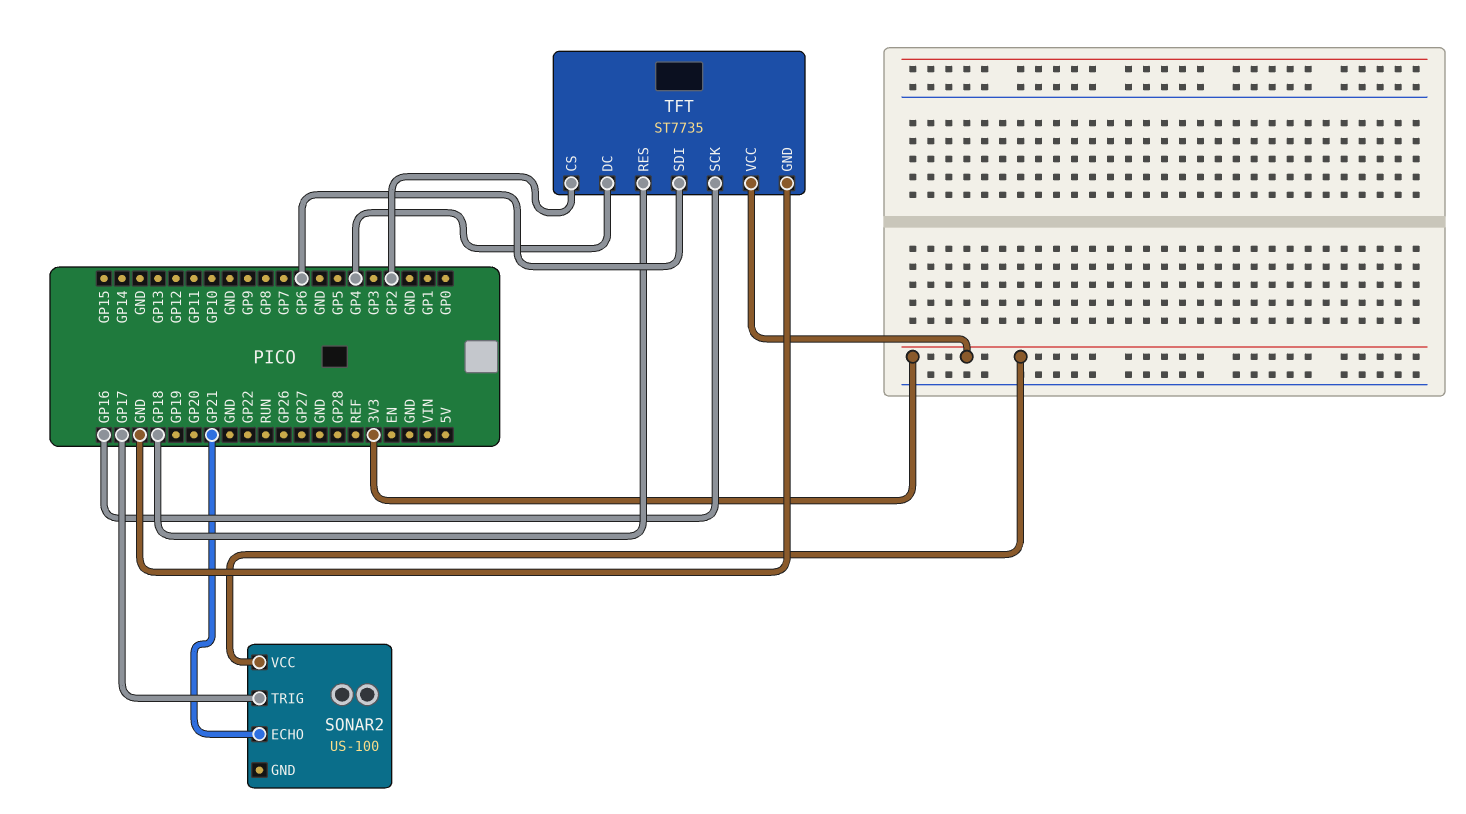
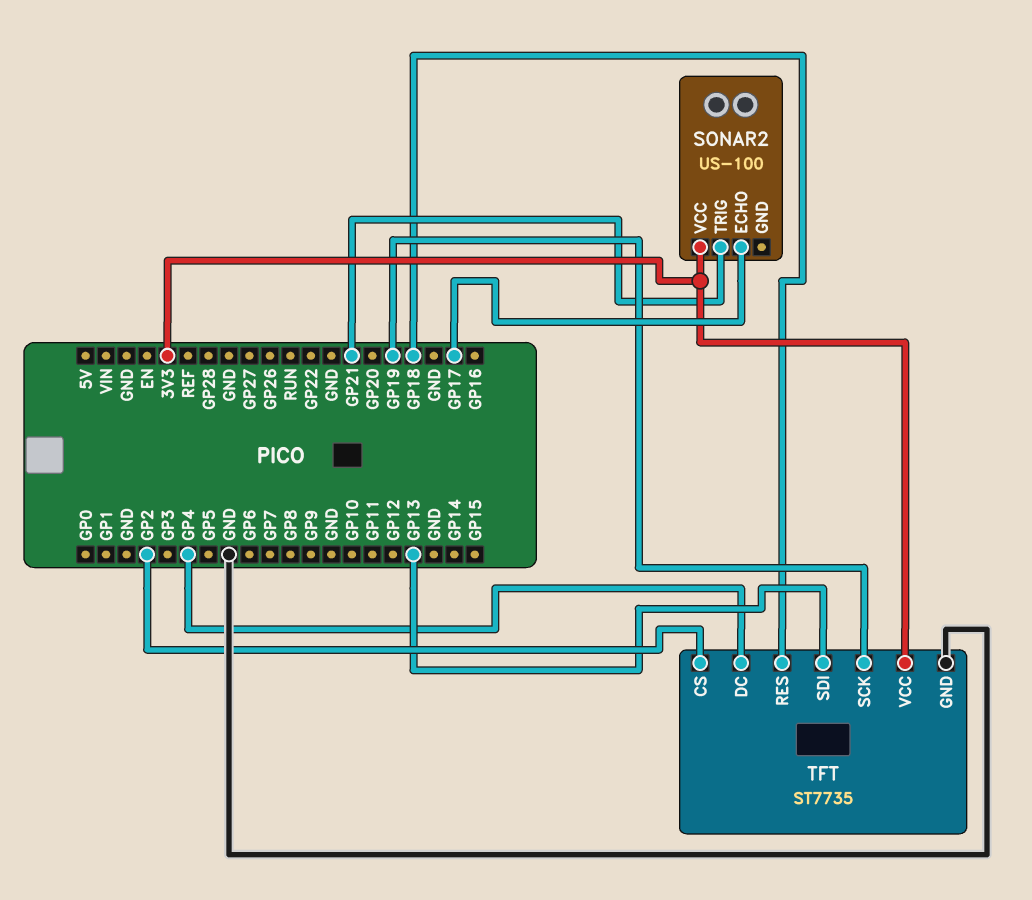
SONAR2 pin ECHO: GP21 -> GP17
SONAR2 pin TRIG: GP17 -> GP21
TFT pin SCK: GP16 -> GP19
TFT pin SDI: GP6 -> GP13

